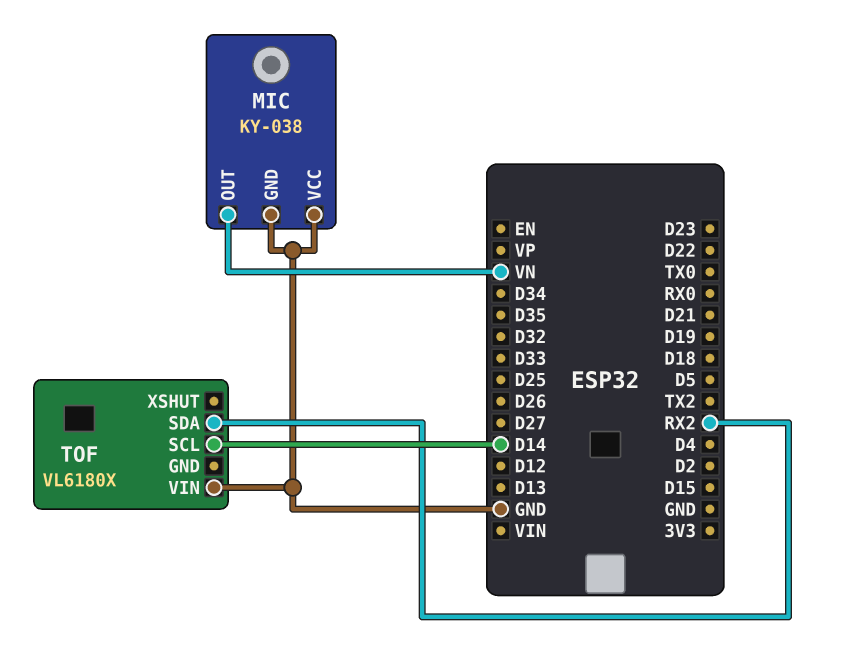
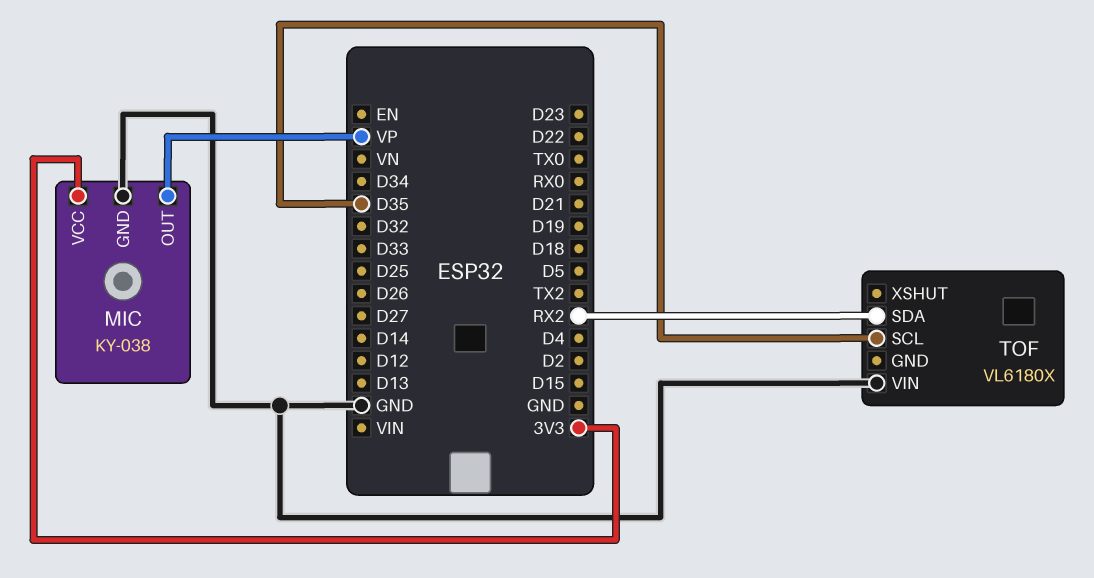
MIC pin OUT: VN -> VP
MIC pin VCC: GND -> 3V3
TOF pin SCL: D14 -> D35

